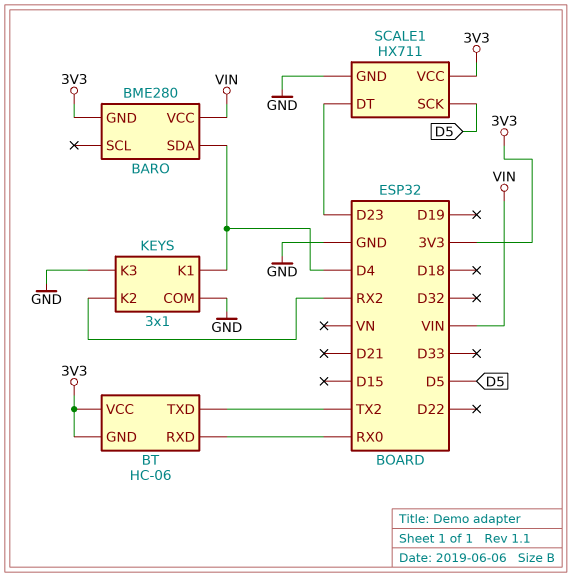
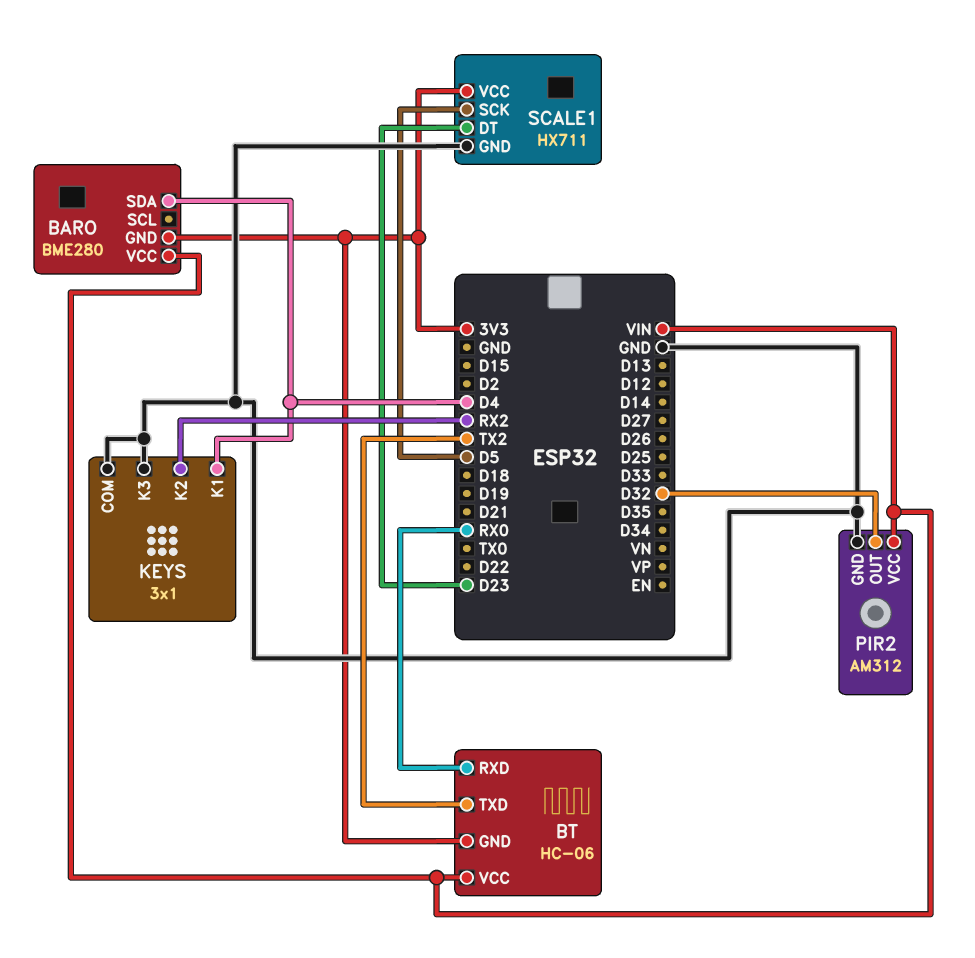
BT pin VCC: 3V3 -> VIN
PIR2: none -> AM312
PIR2 pin GND: none -> GND
PIR2 pin OUT: none -> D32
PIR2 pin VCC: none -> VIN

